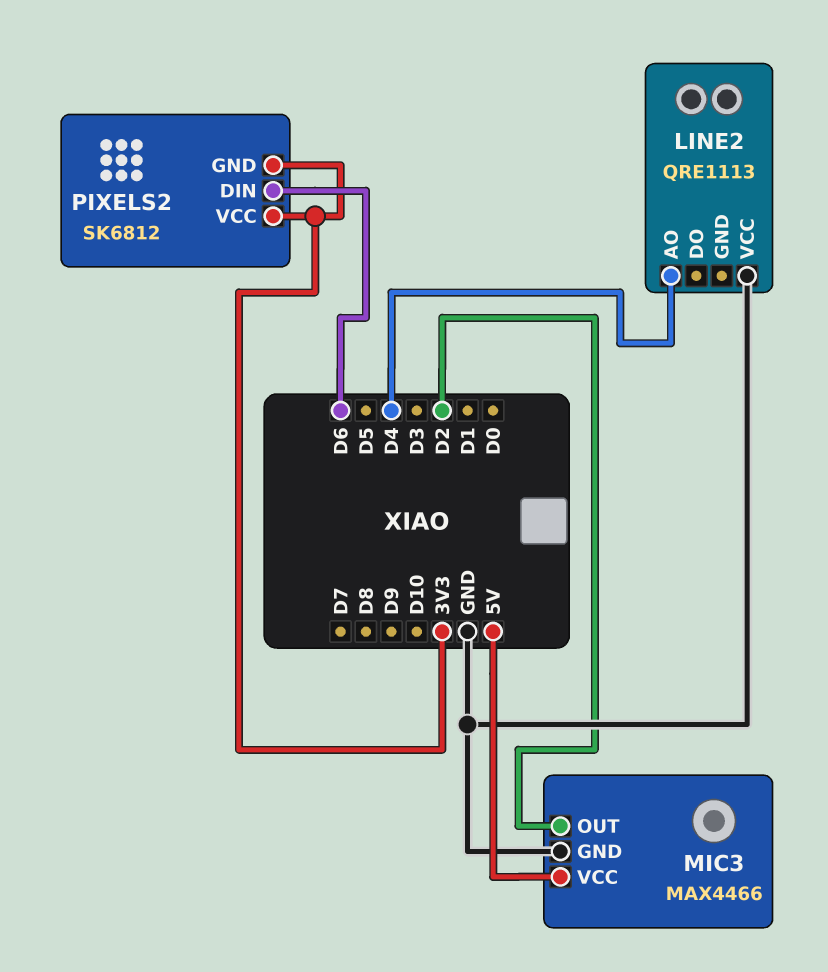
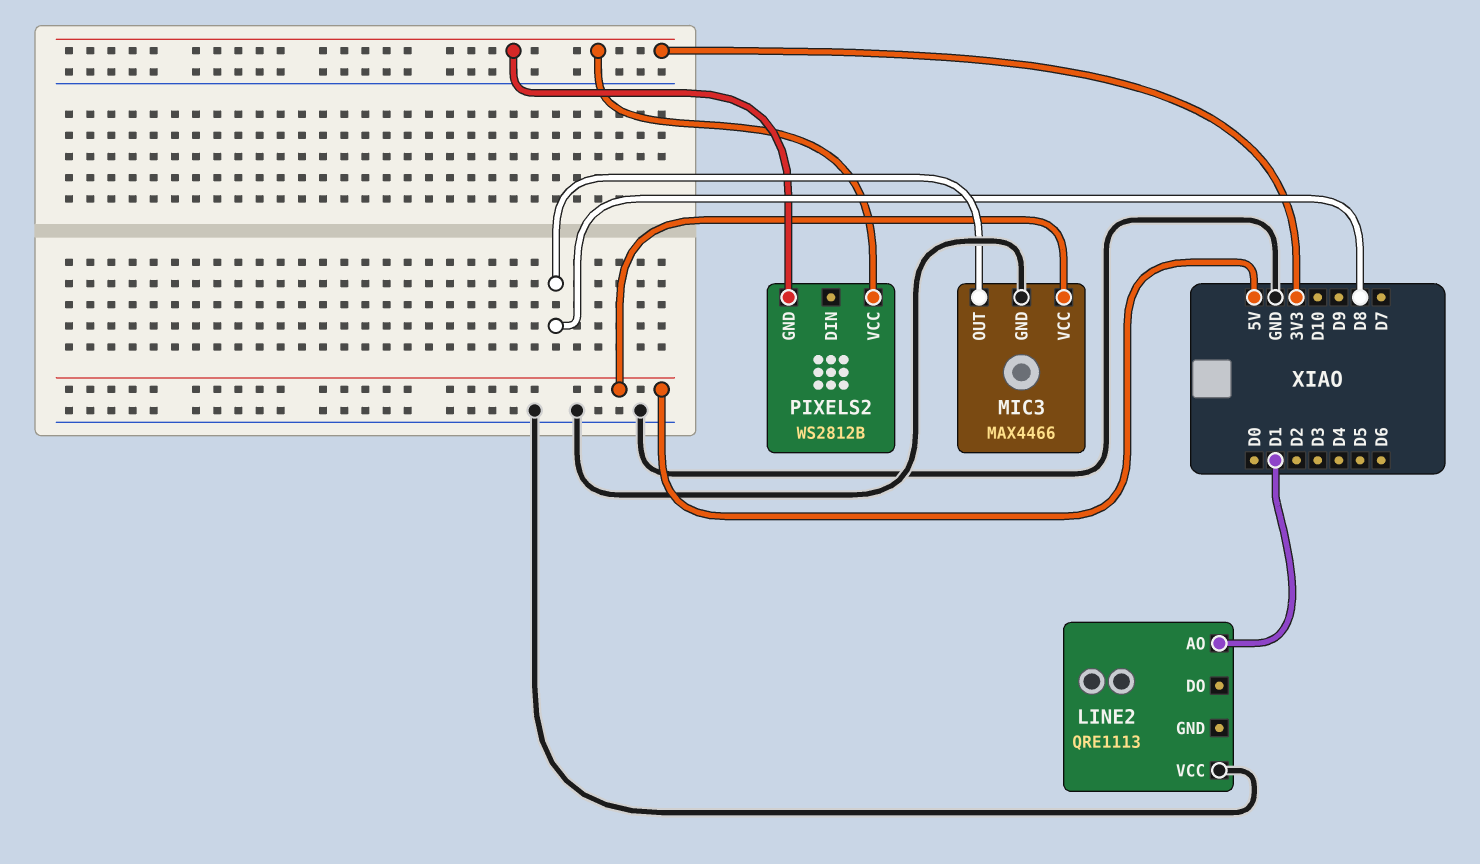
LINE2 pin AO: D4 -> D1
MIC3 pin OUT: D2 -> D8
PIXELS2: SK6812 -> WS2812B
PIXELS2 pin DIN: D6 -> none

